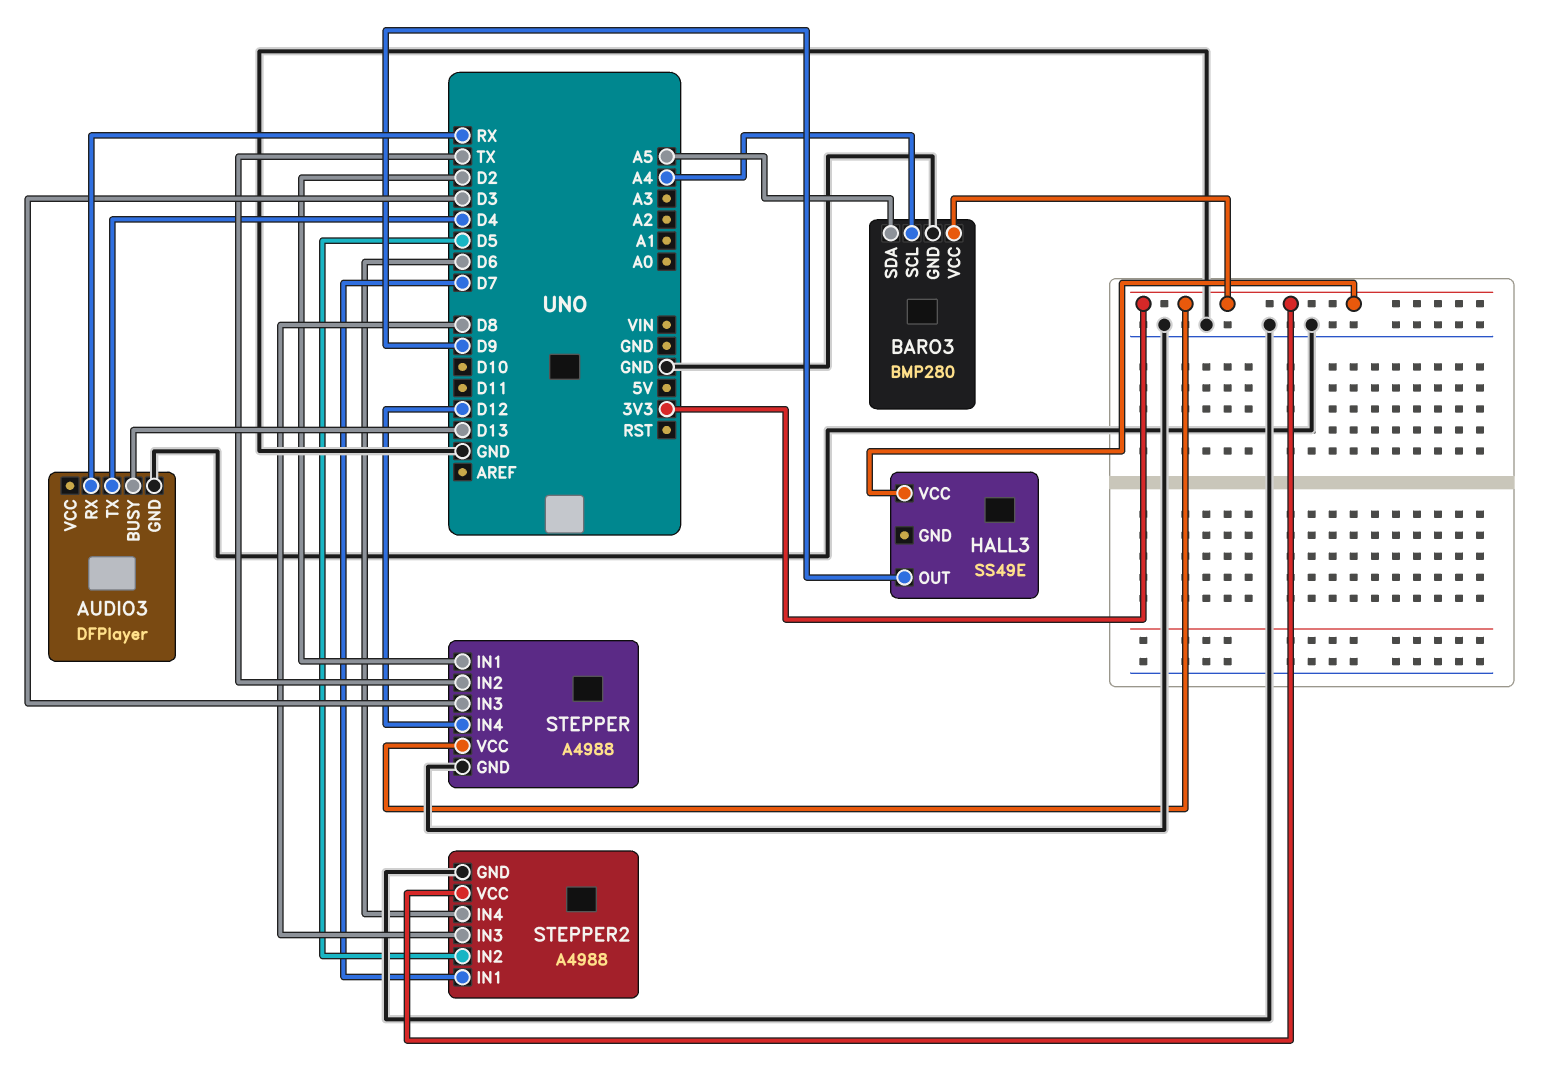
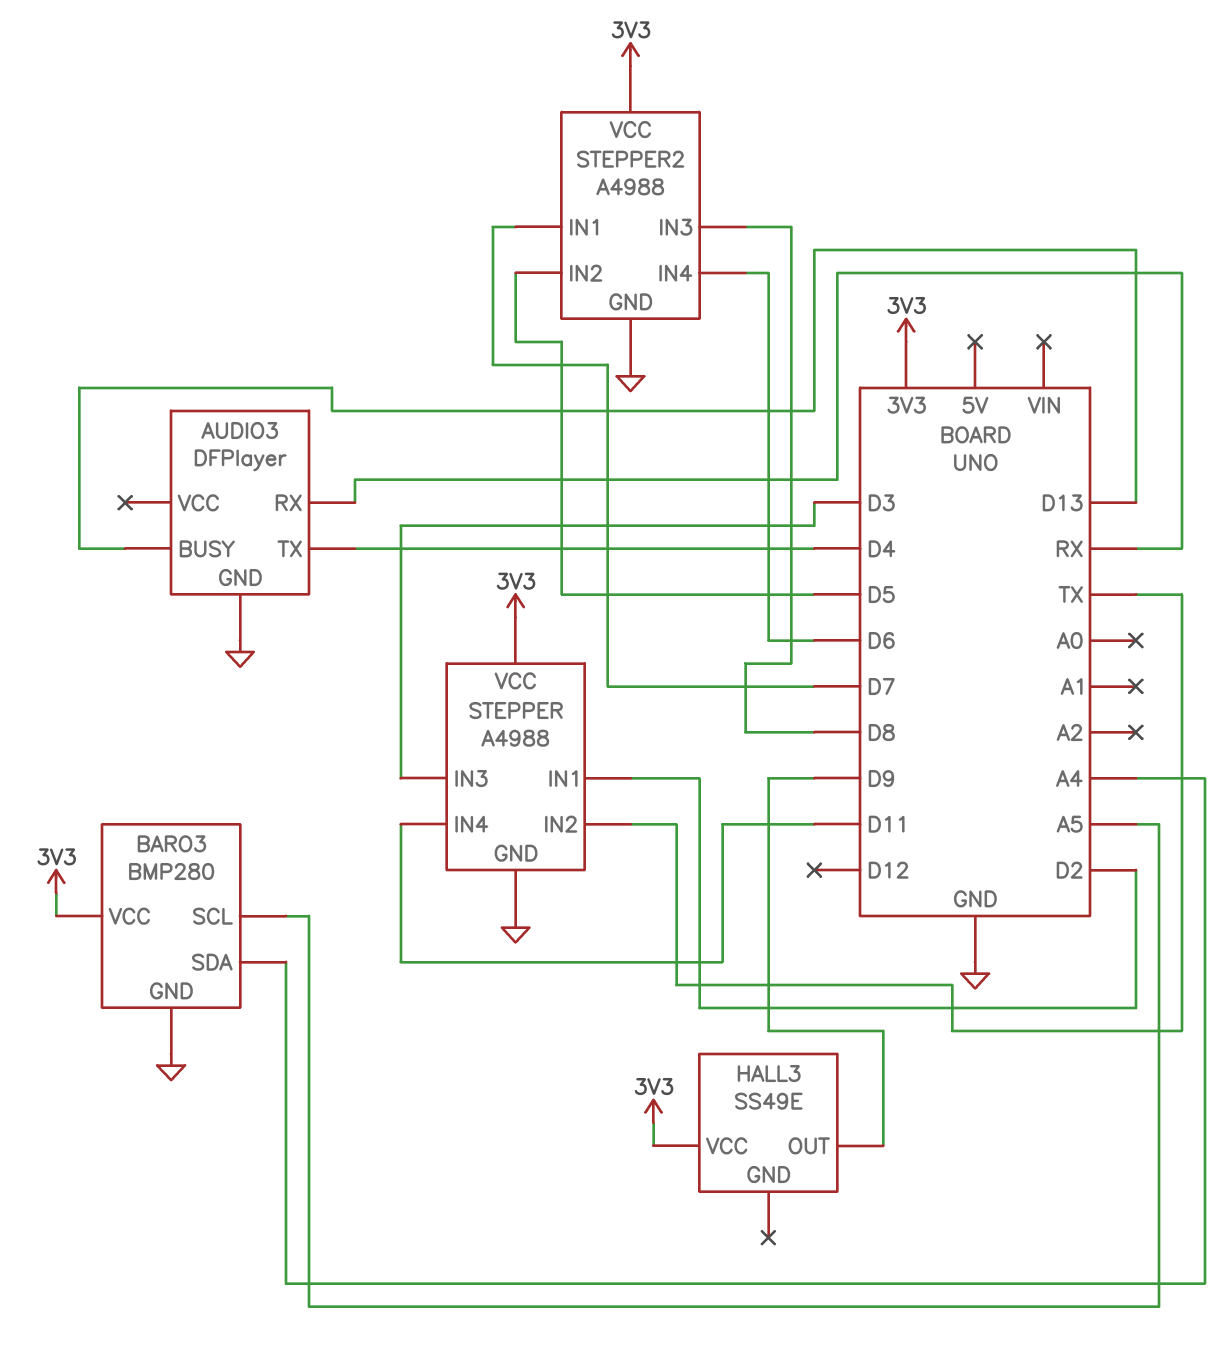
BARO3 pin SCL: A4 -> A5
BARO3 pin SDA: A5 -> A4
STEPPER pin IN4: D12 -> D11

